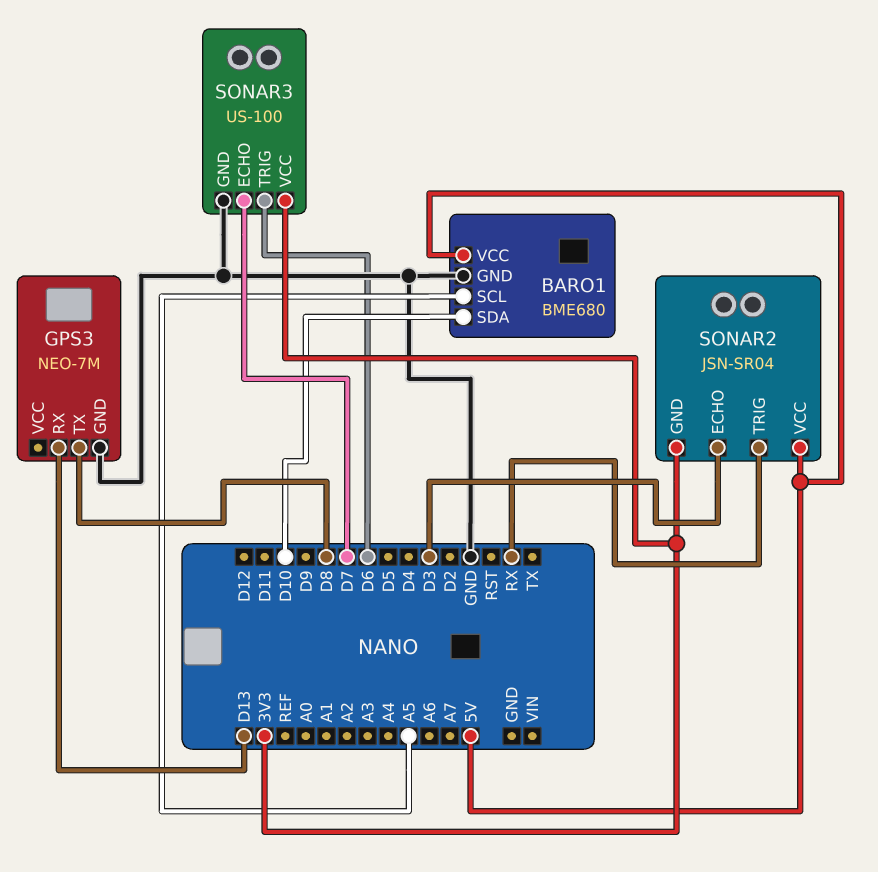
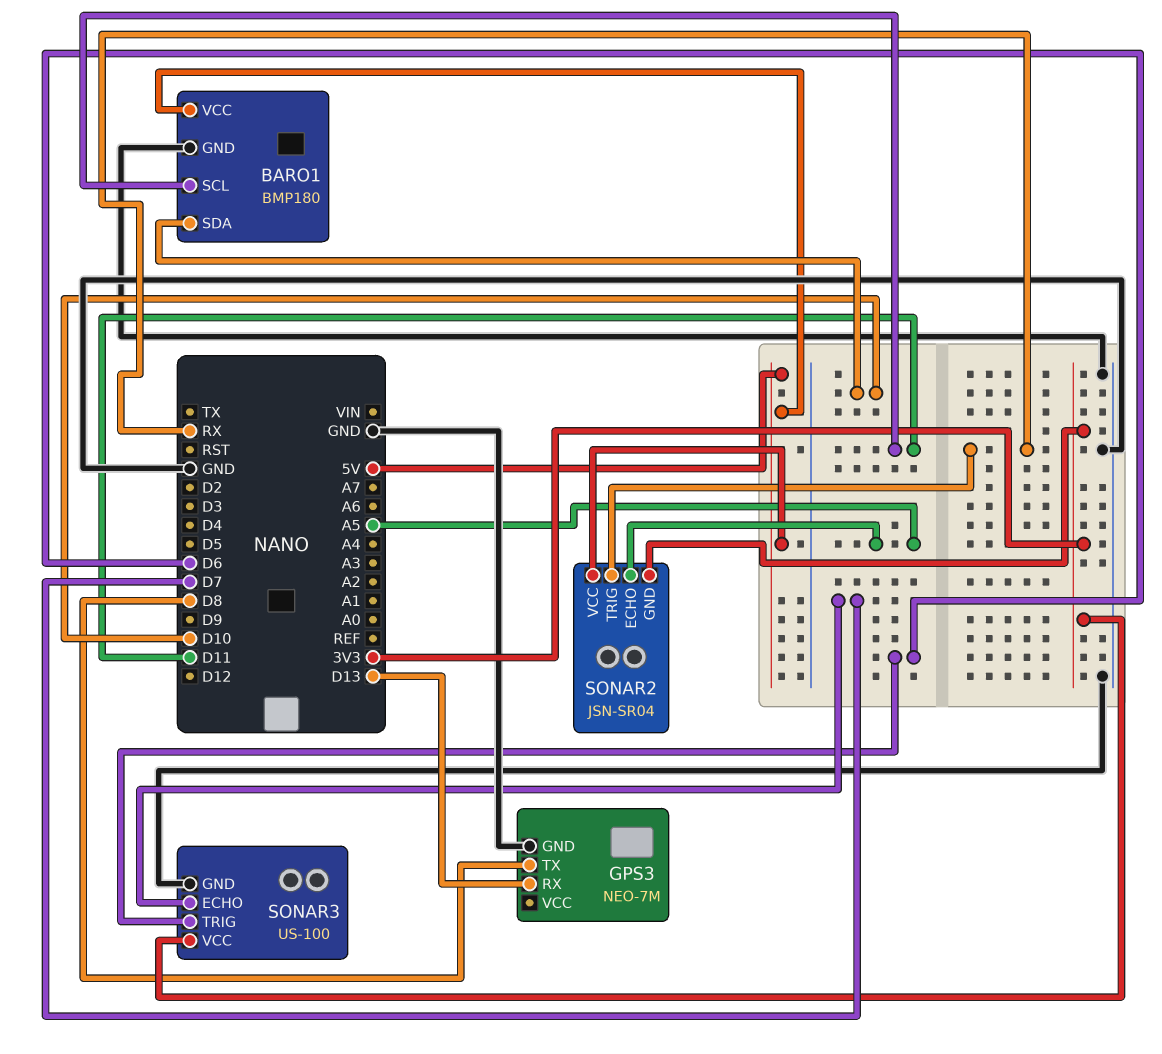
BARO1: BME680 -> BMP180
BARO1 pin SCL: A5 -> D11
SONAR2 pin ECHO: D3 -> A5

